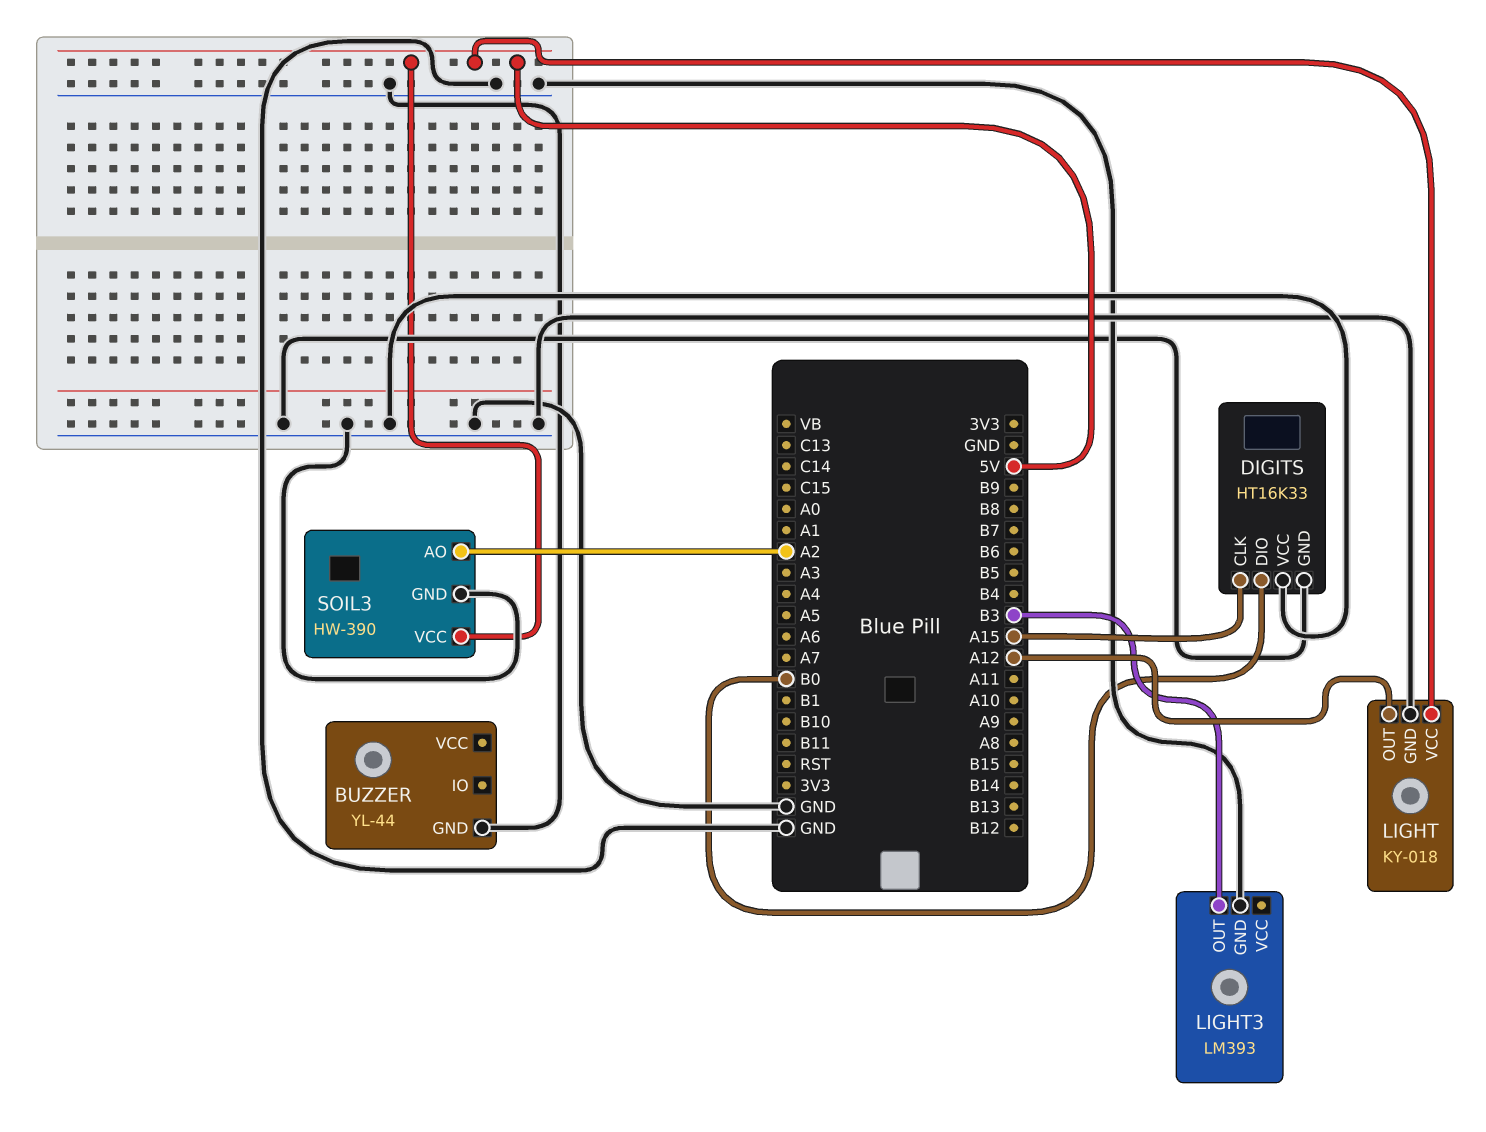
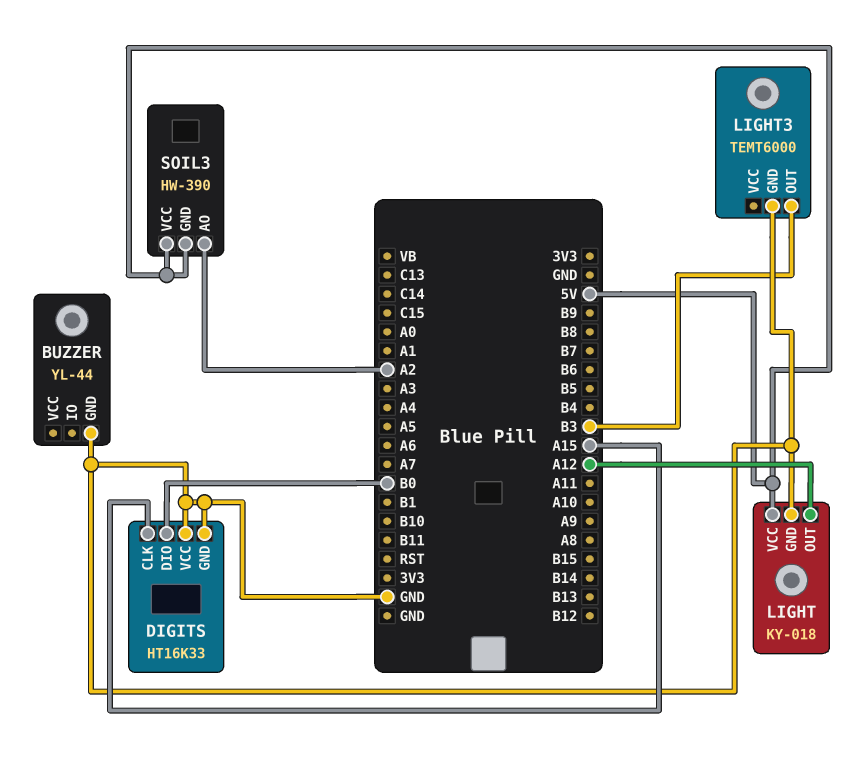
LIGHT3: LM393 -> TEMT6000
SOIL3 pin GND: GND -> 5V

